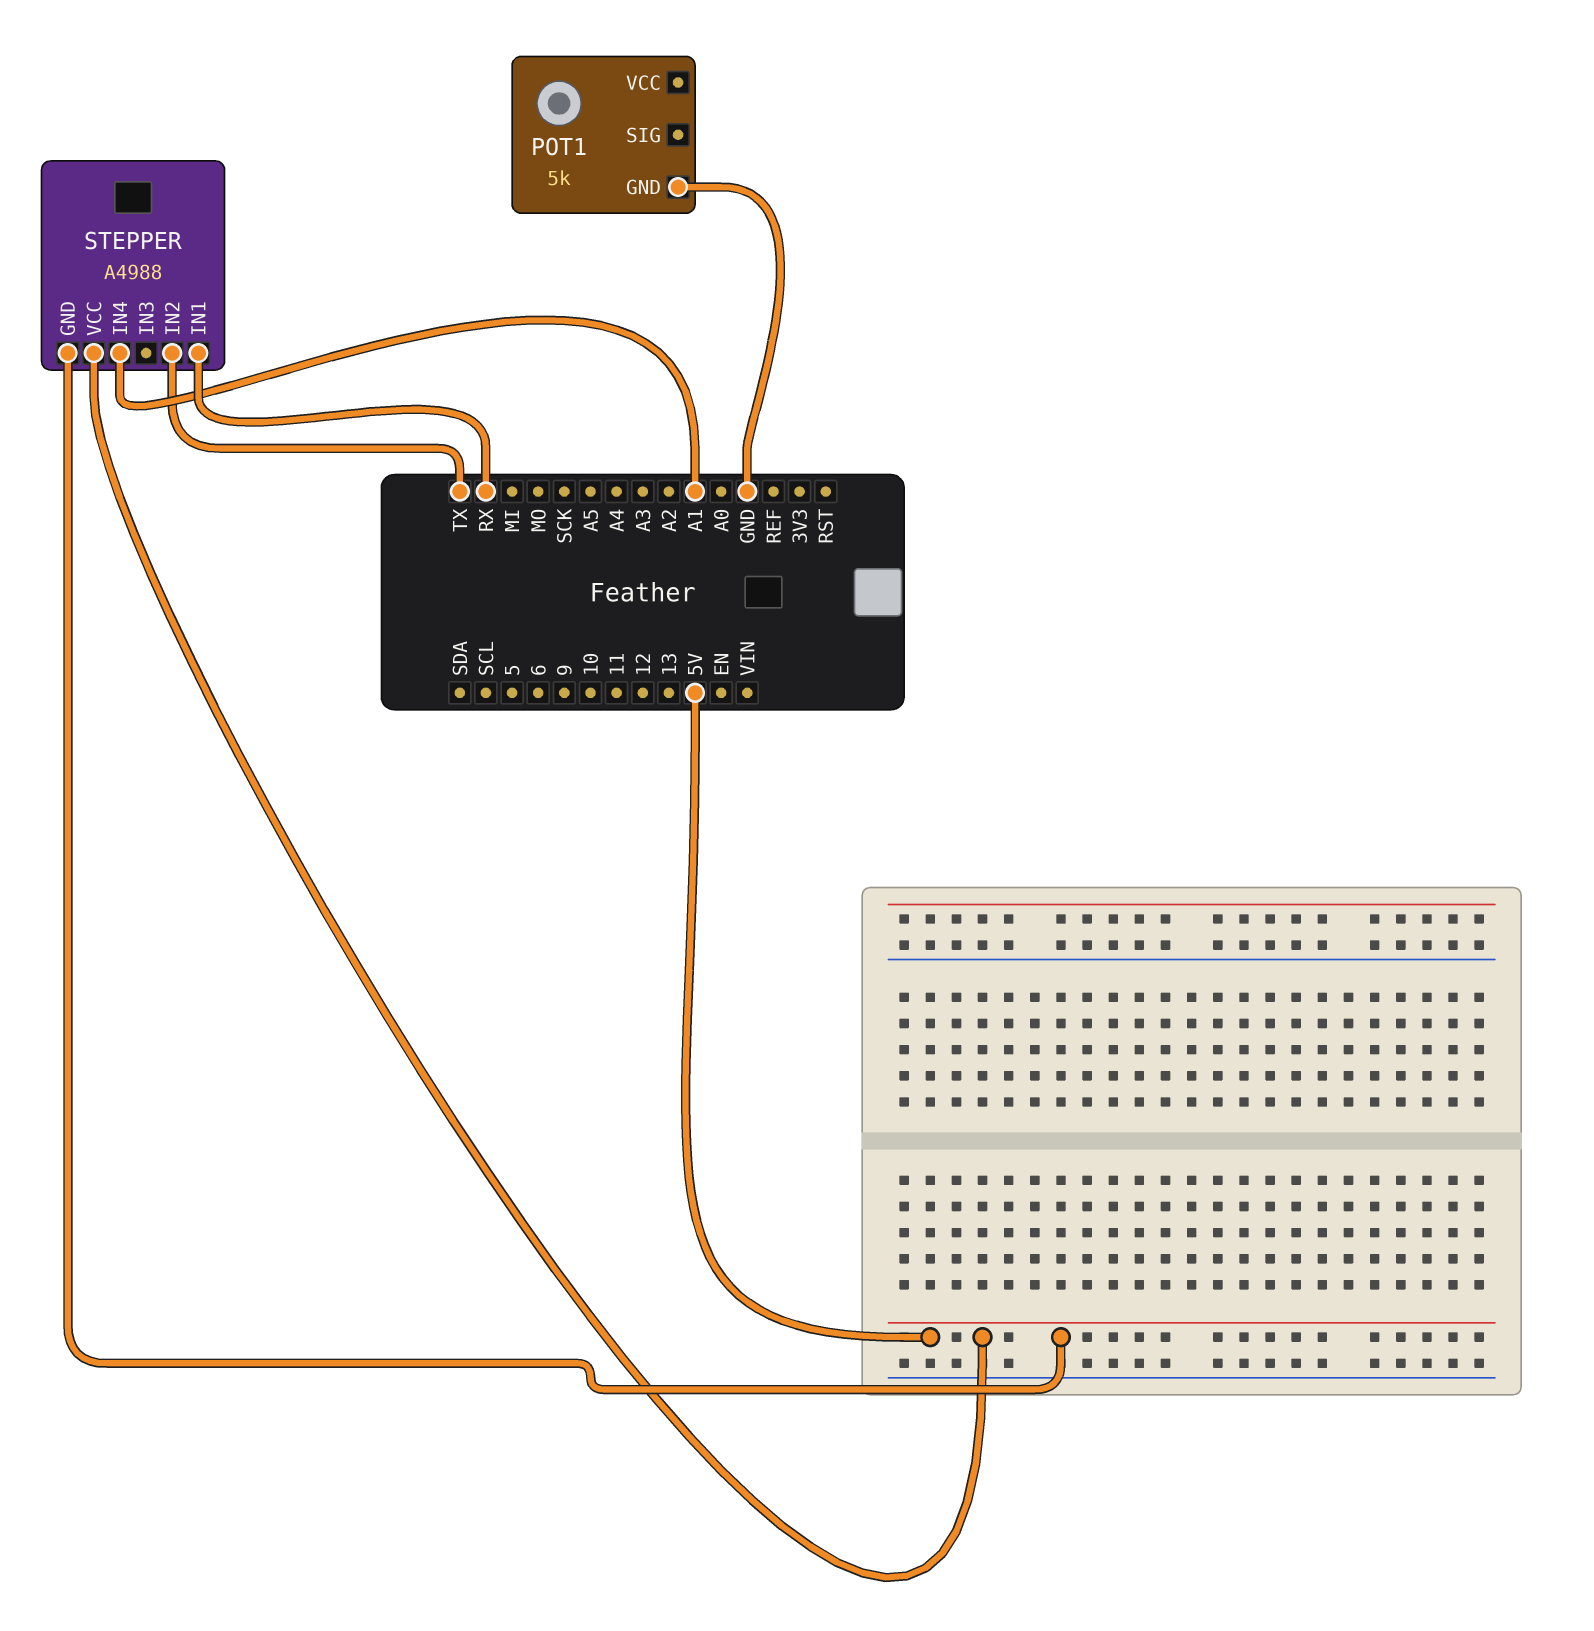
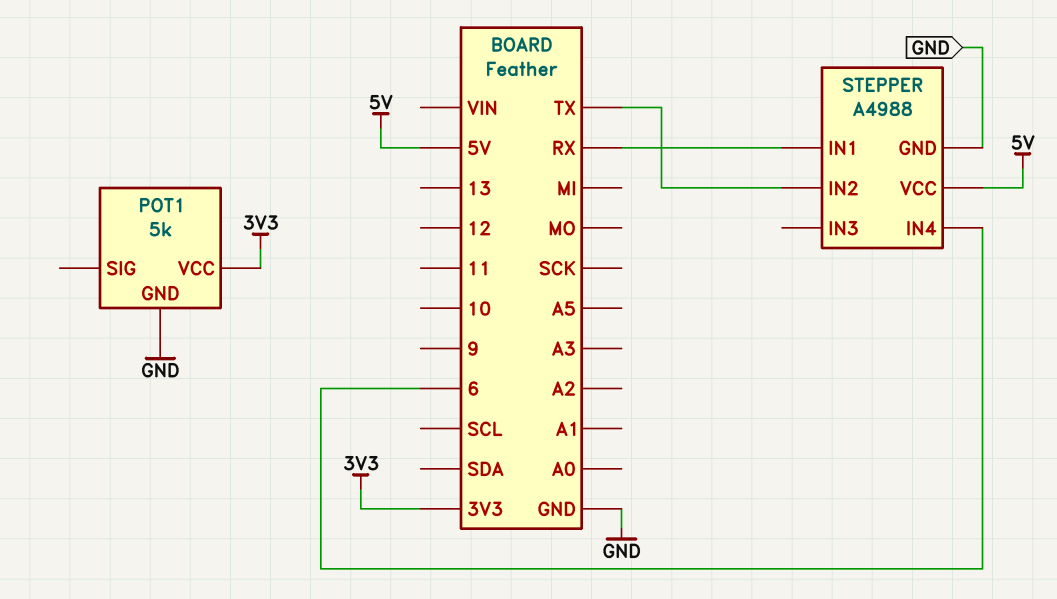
POT1 pin VCC: none -> 3V3
STEPPER pin GND: 5V -> GND
STEPPER pin IN4: A1 -> 6

